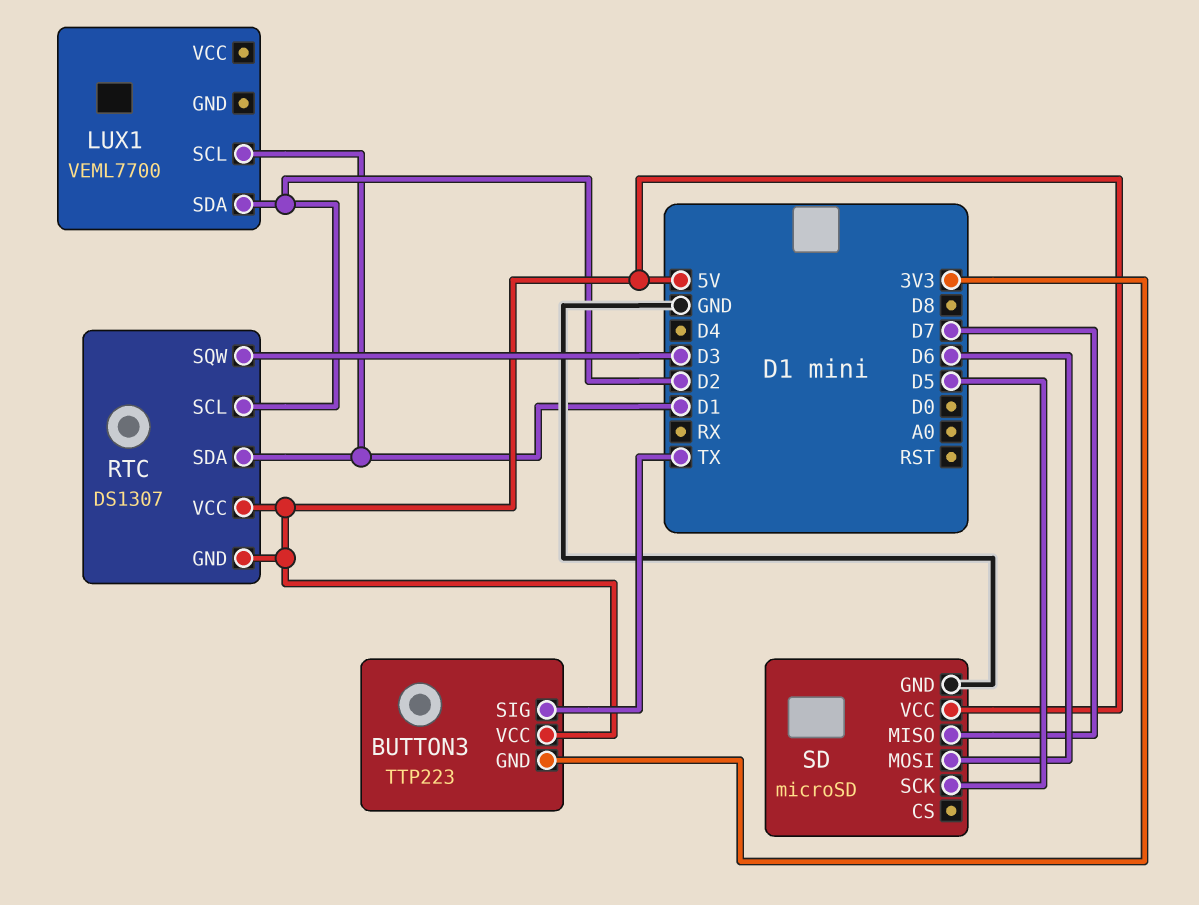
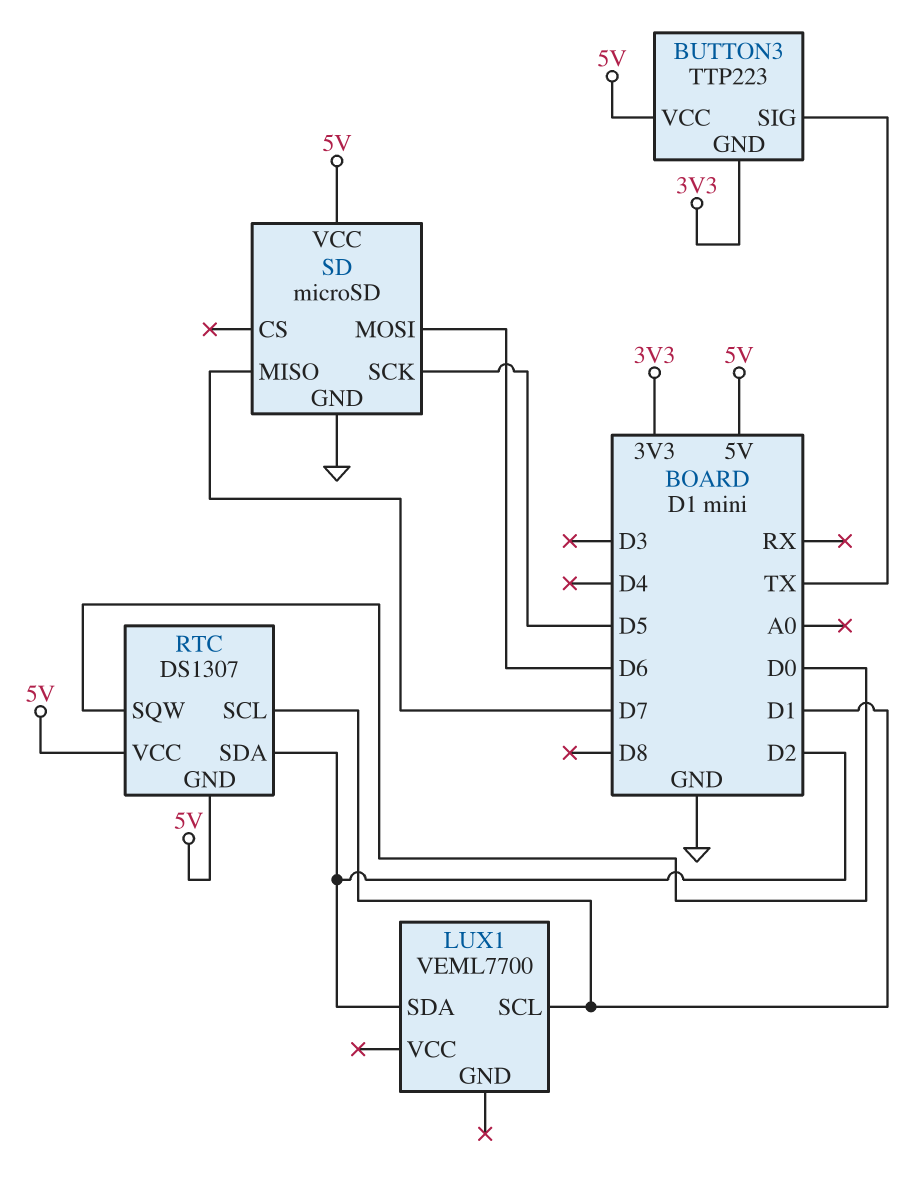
RTC pin SCL: D2 -> D1
RTC pin SDA: D1 -> D2
RTC pin SQW: D3 -> D0

